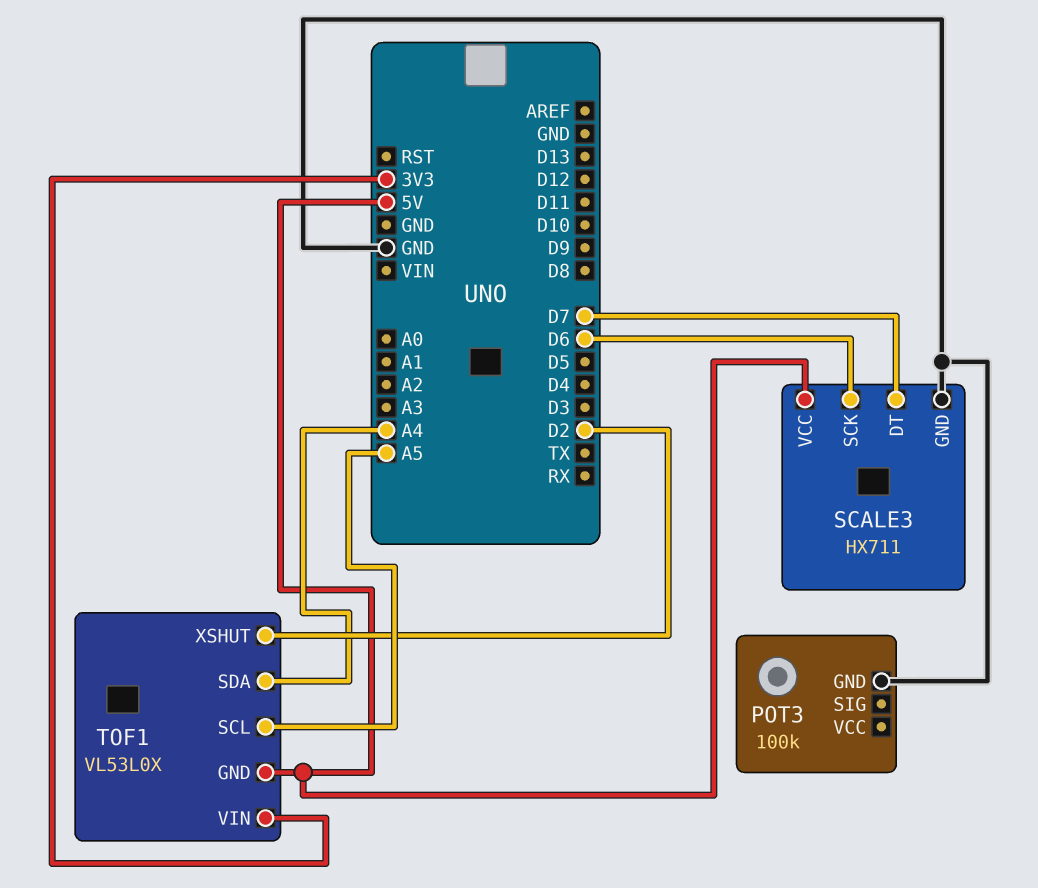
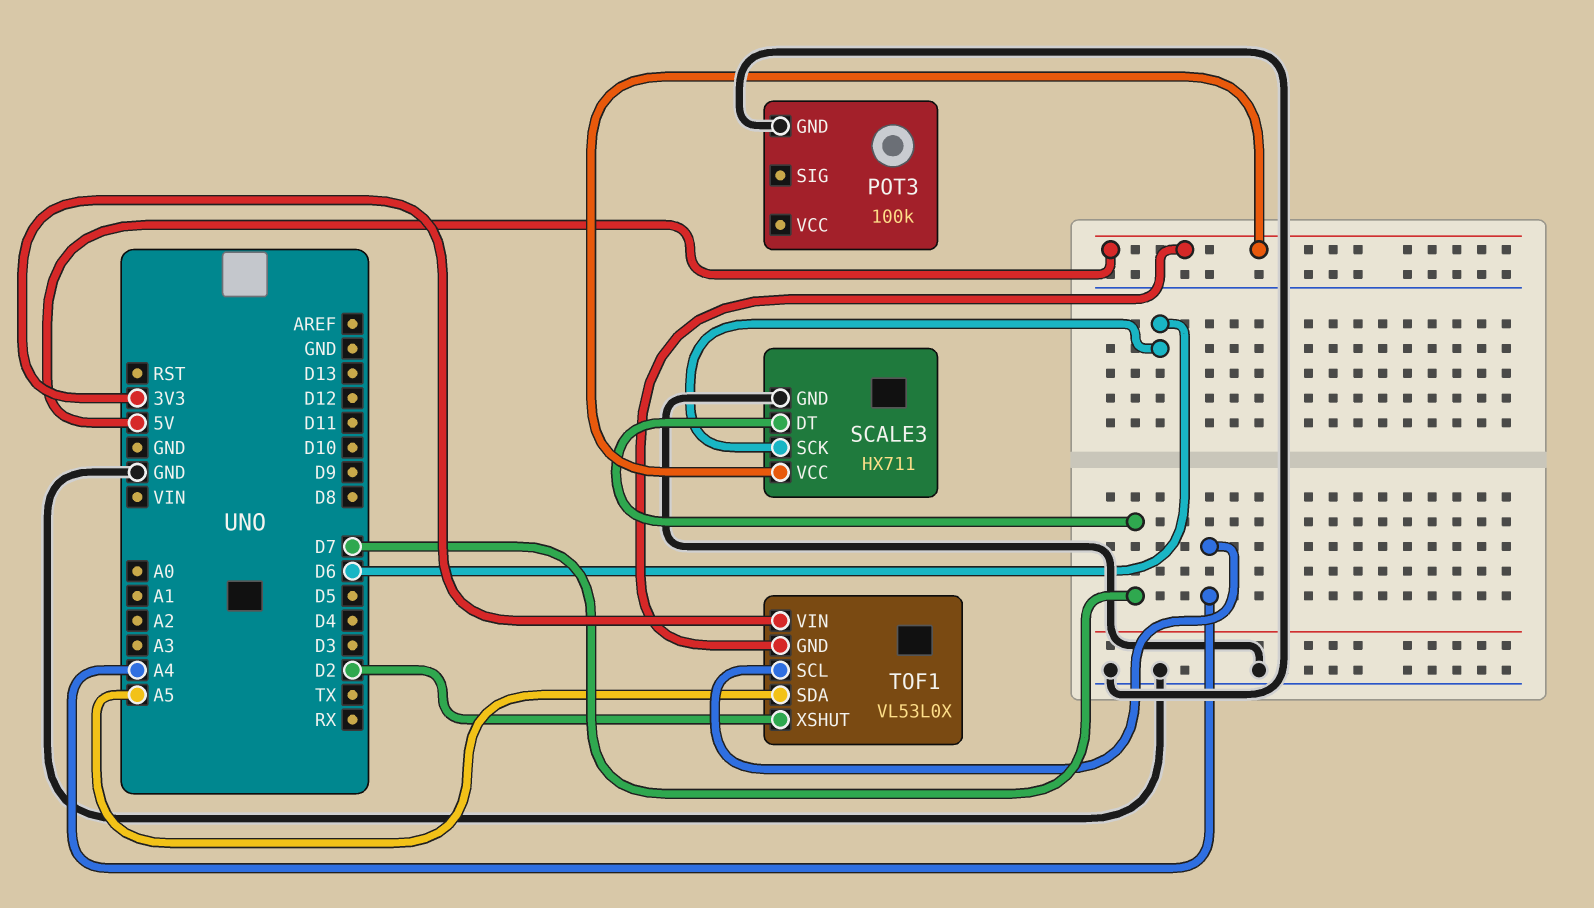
TOF1 pin SCL: A5 -> A4
TOF1 pin SDA: A4 -> A5

